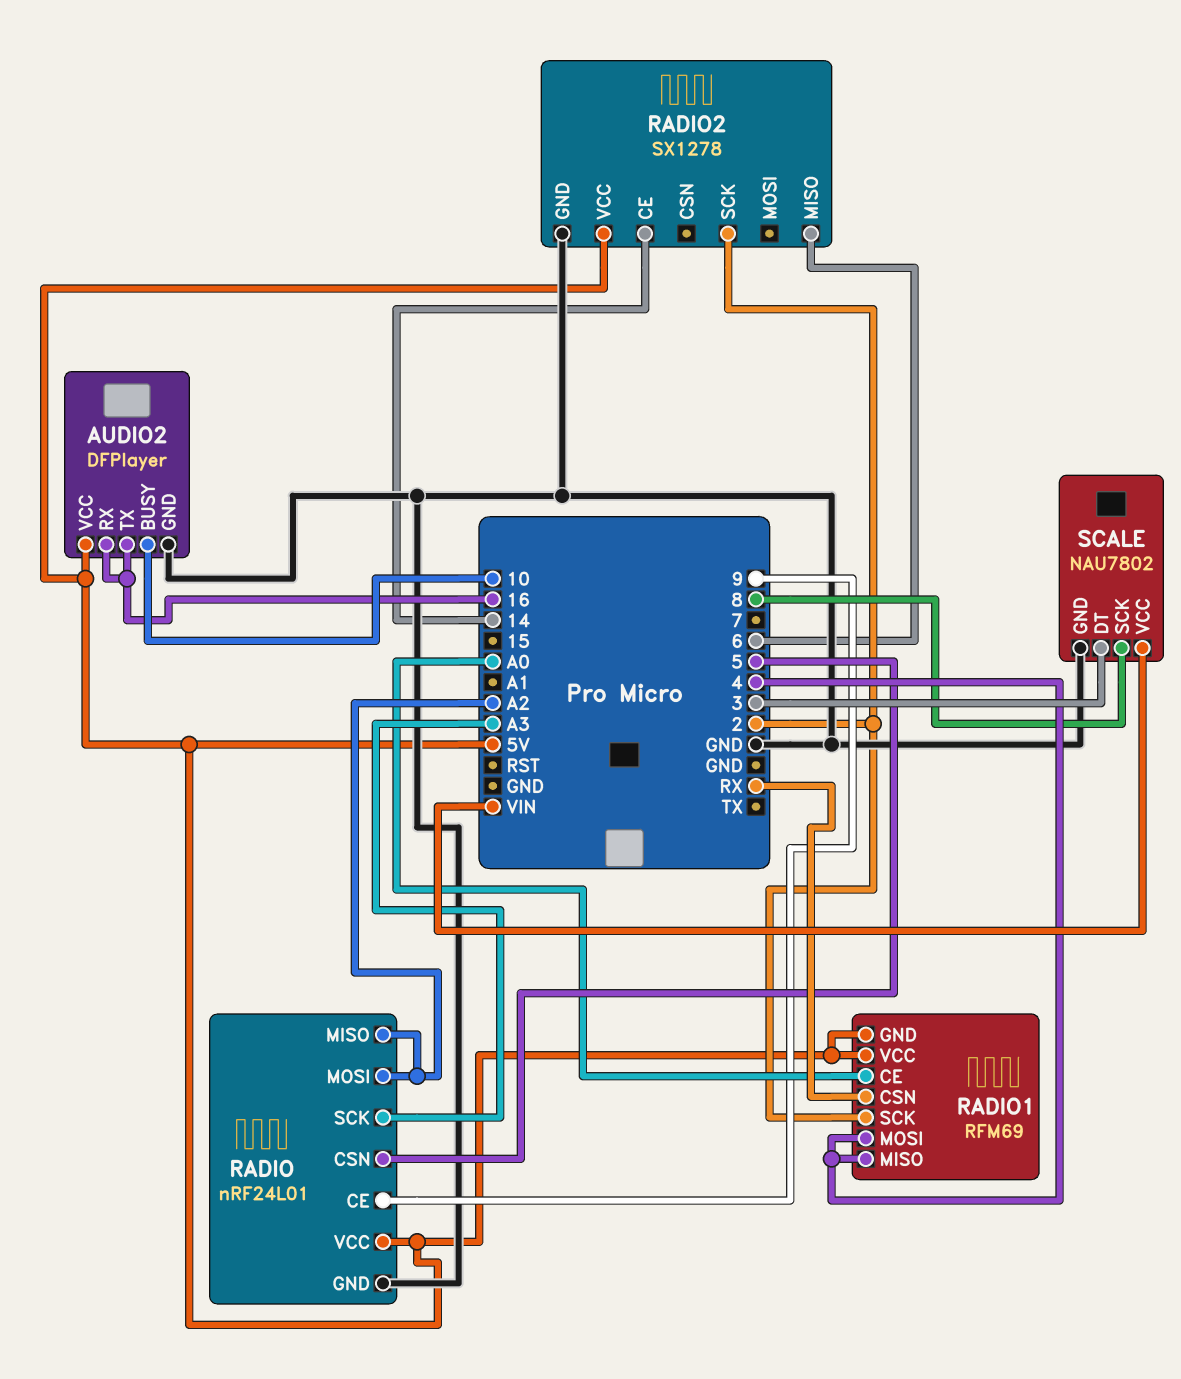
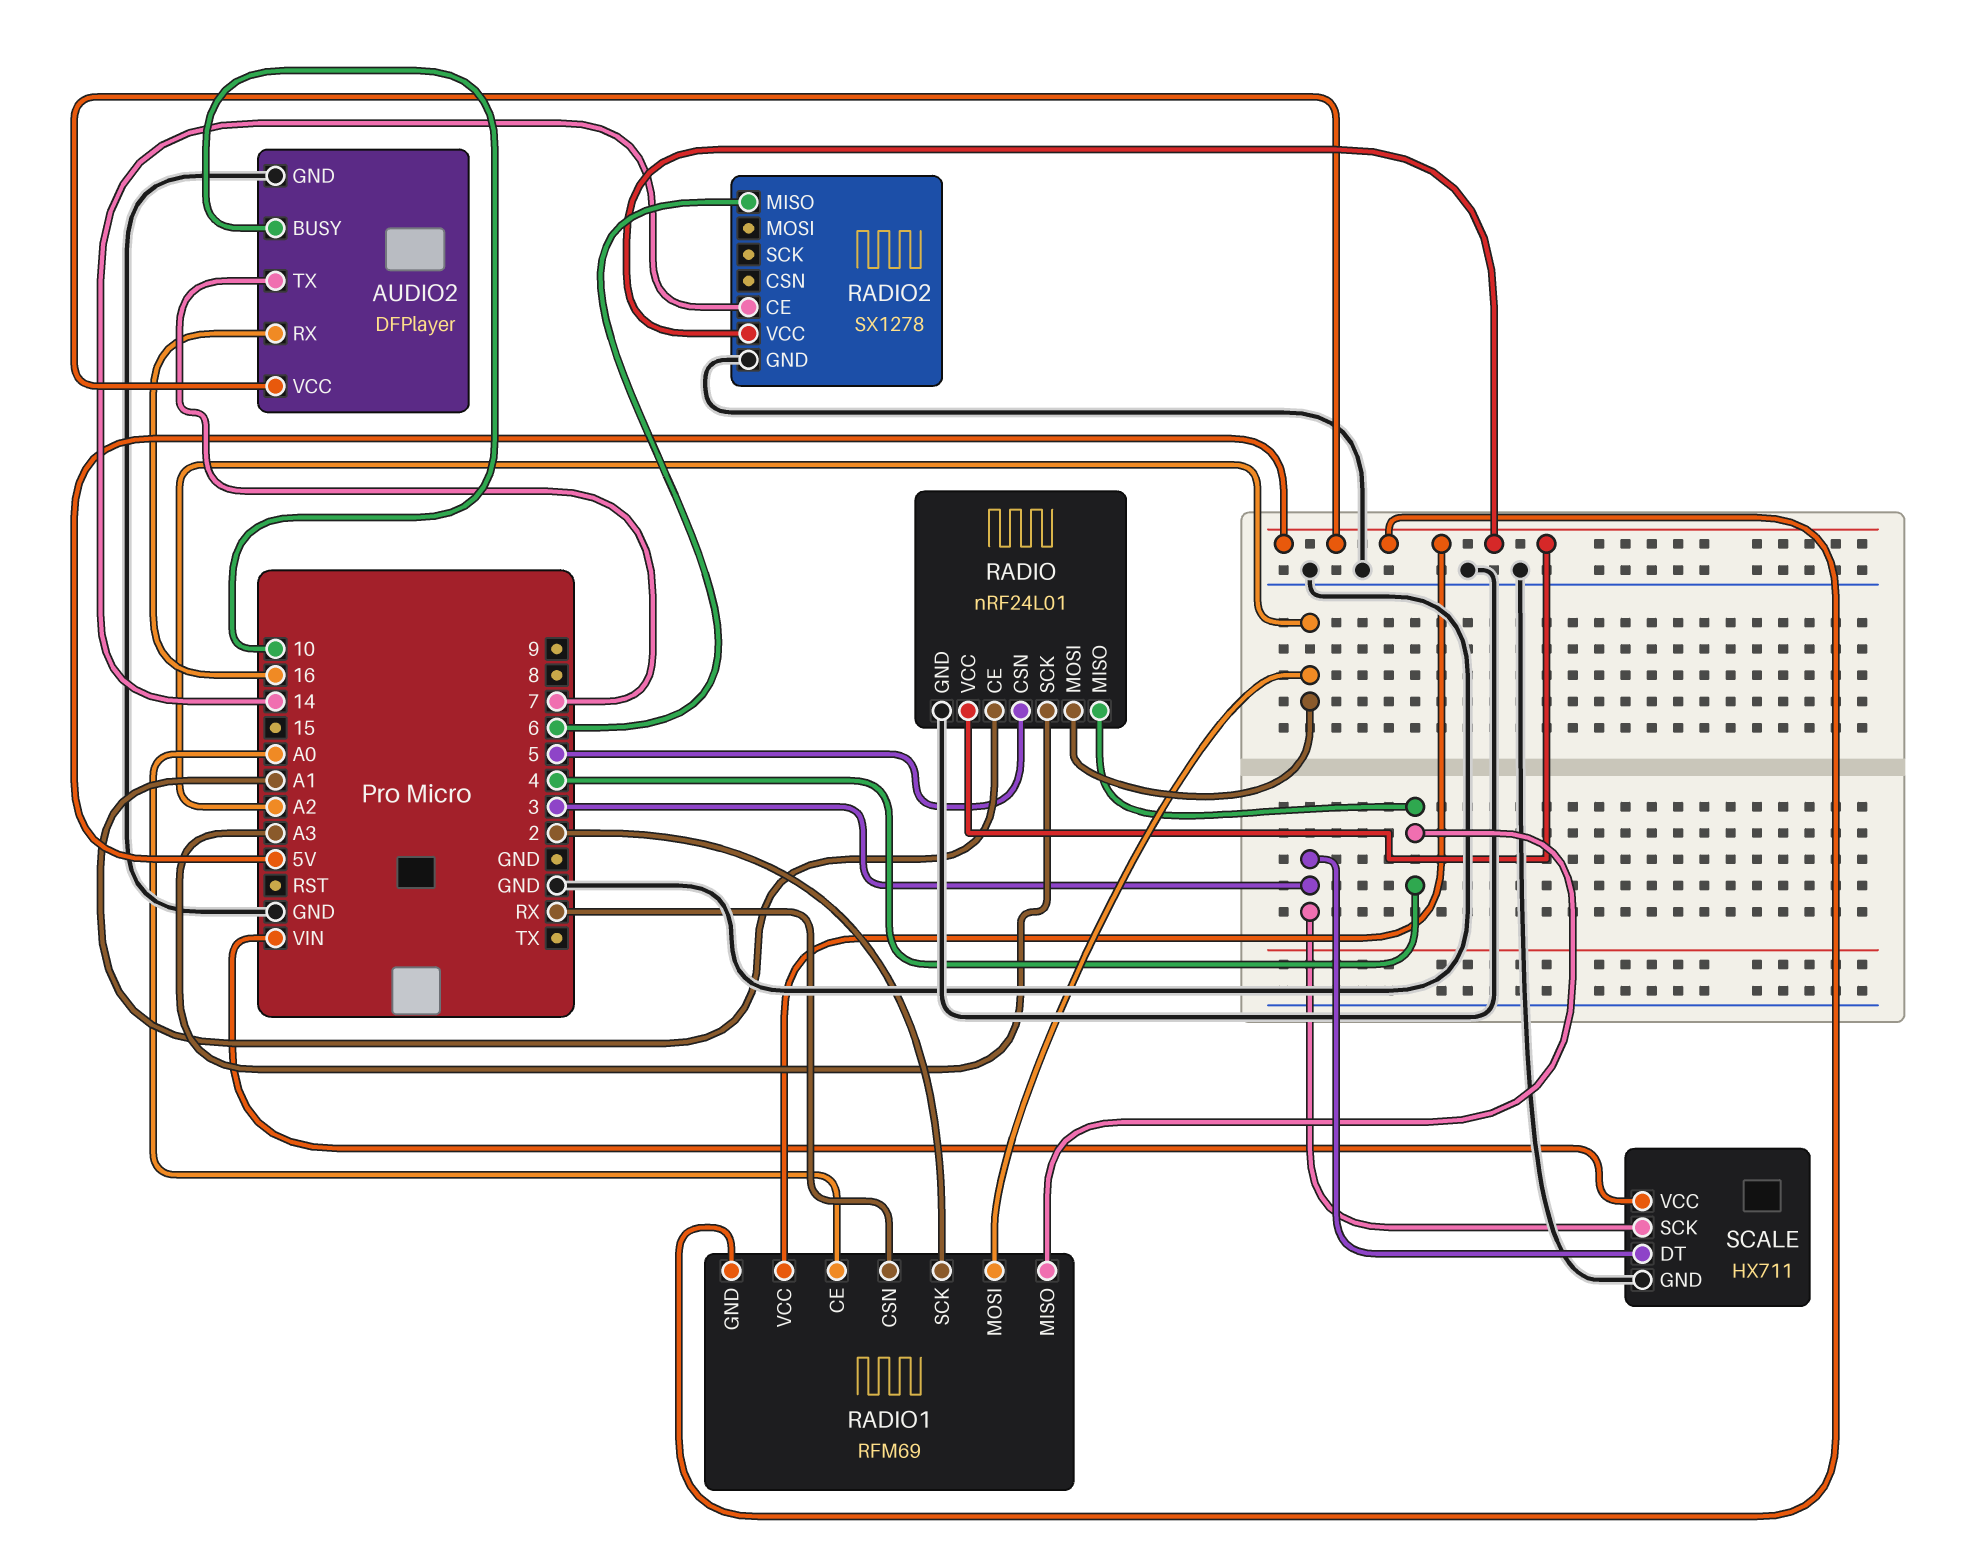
AUDIO2 pin TX: 16 -> 7
RADIO pin CE: 9 -> A1
RADIO pin MISO: A2 -> 4
RADIO1 pin MOSI: 4 -> A2
RADIO2 pin SCK: 2 -> none
SCALE: NAU7802 -> HX711
SCALE pin SCK: 8 -> 3

